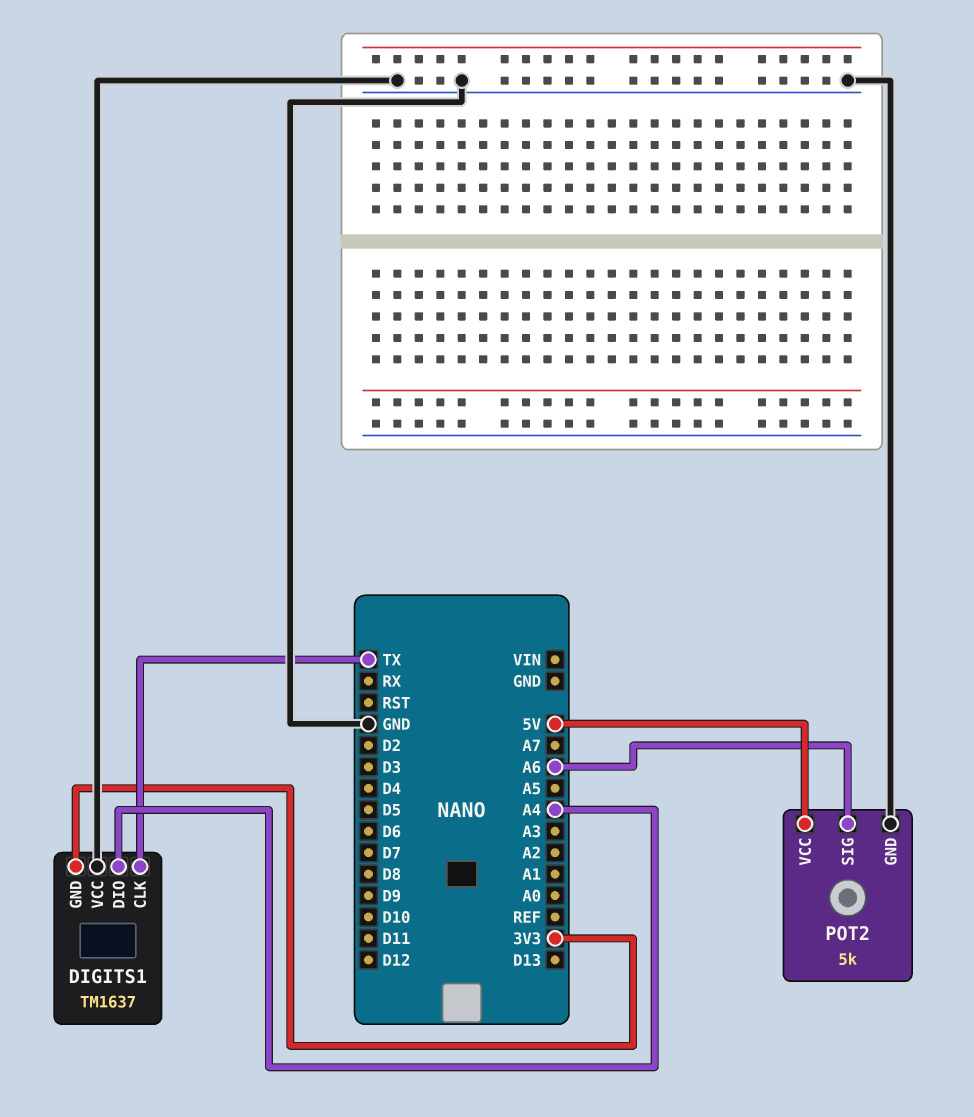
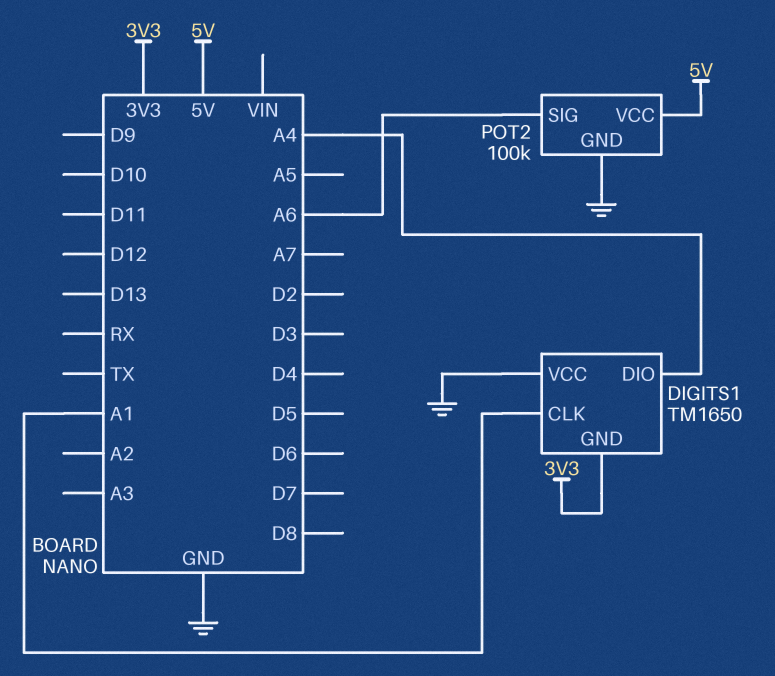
DIGITS1: TM1637 -> TM1650
DIGITS1 pin CLK: TX -> A1
POT2: 5k -> 100k

